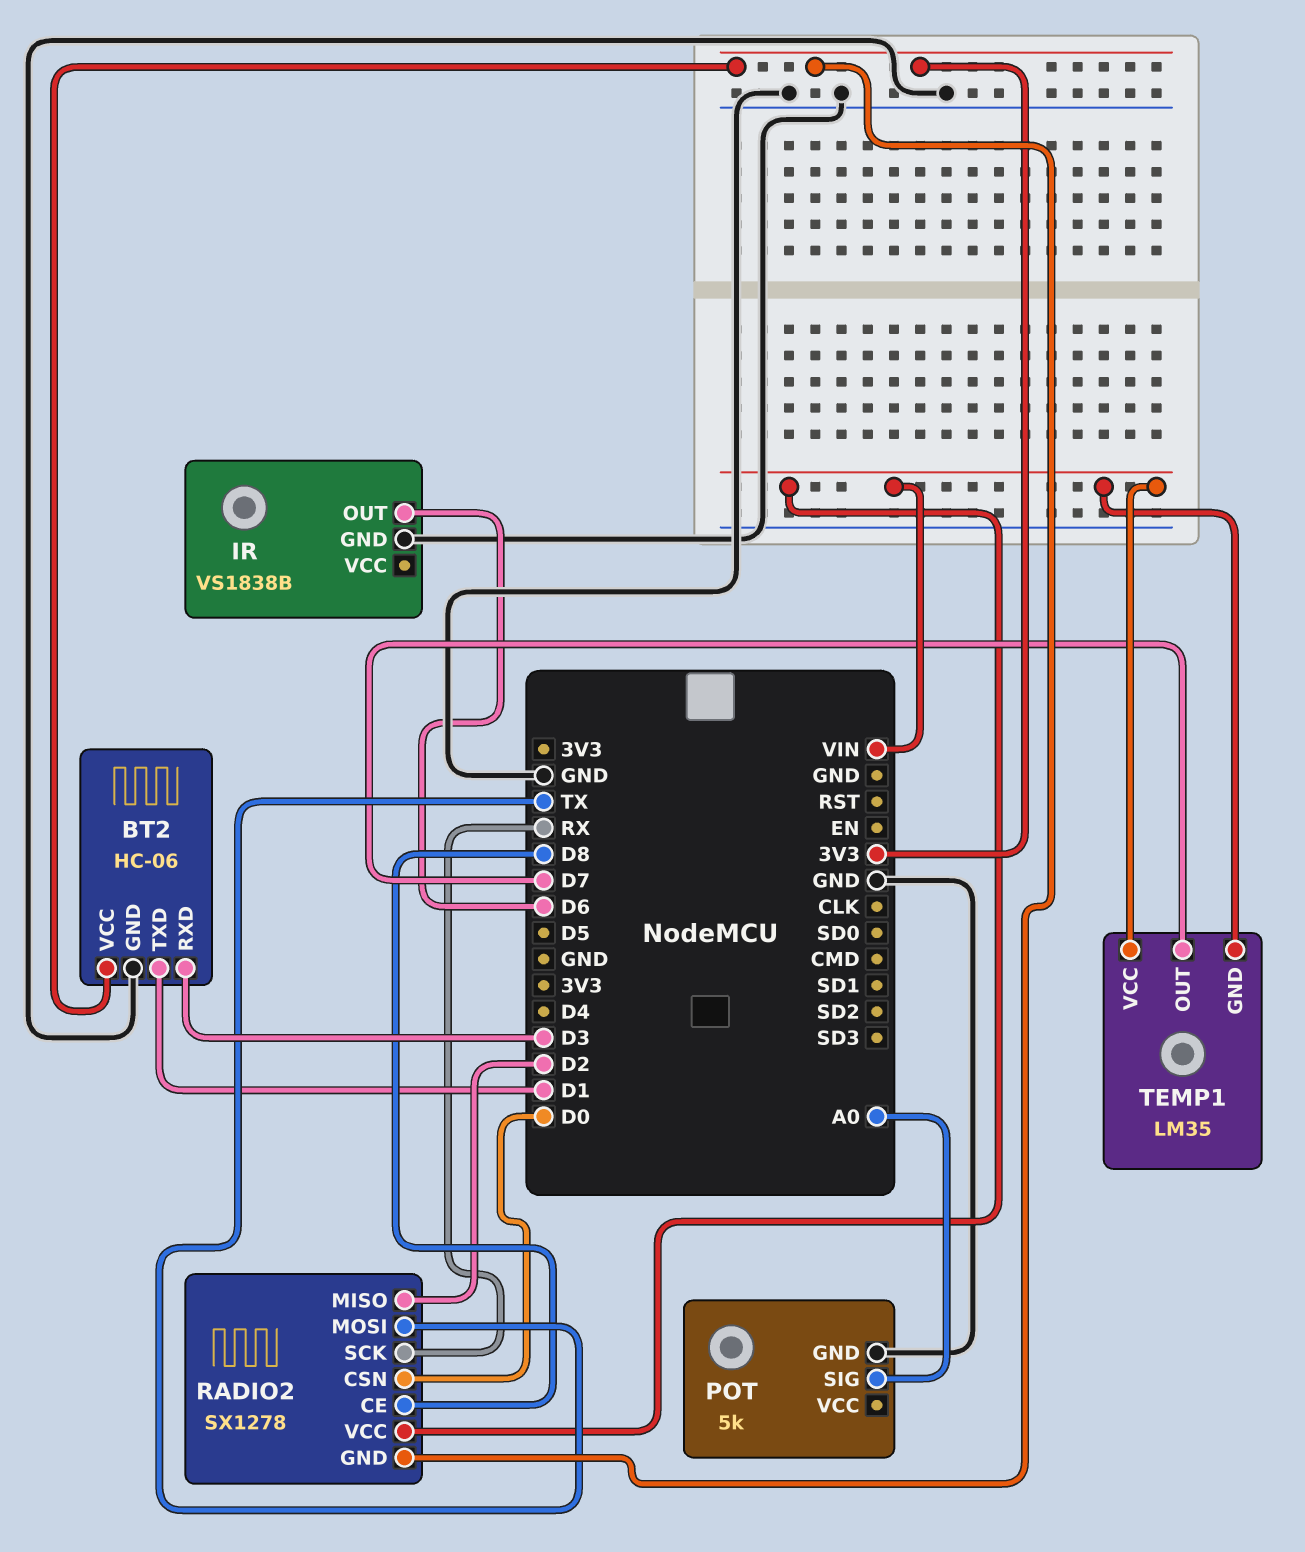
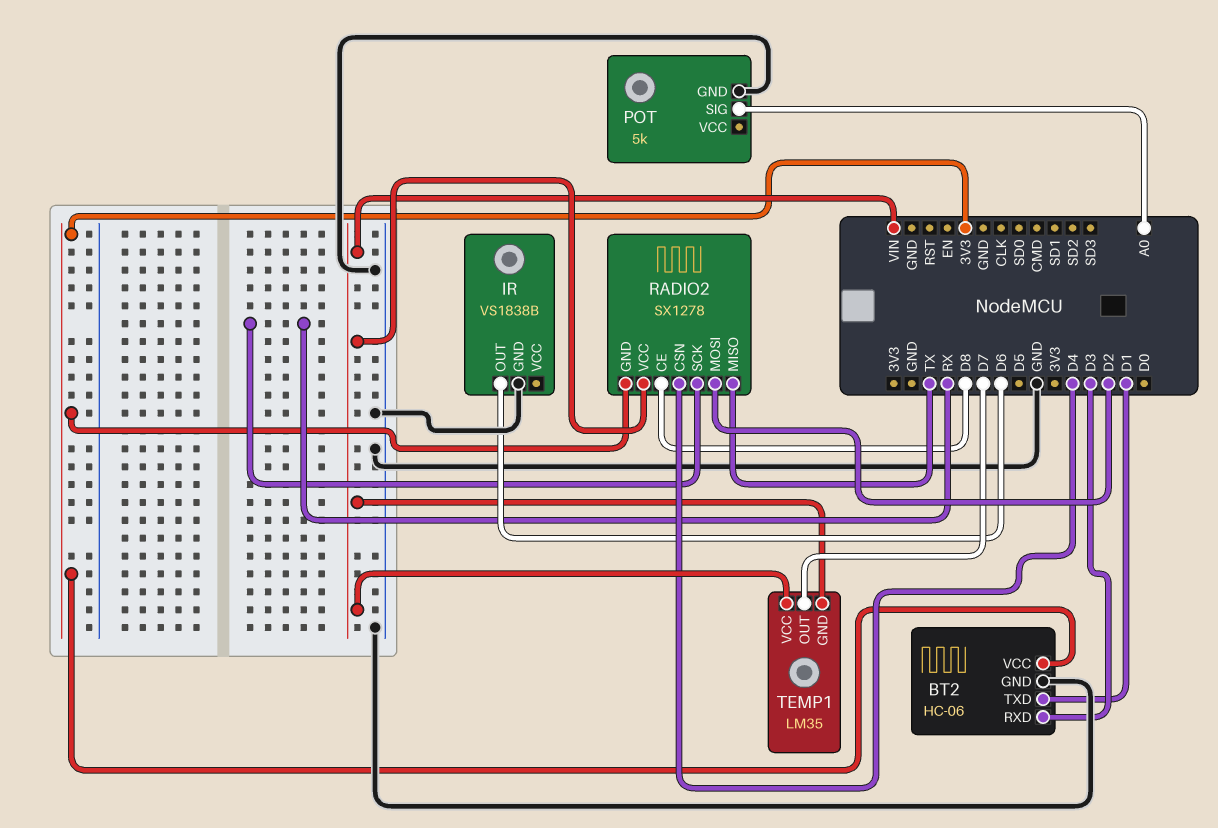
RADIO2 pin CSN: D0 -> D4
RADIO2 pin MISO: D2 -> TX
RADIO2 pin MOSI: TX -> D2

